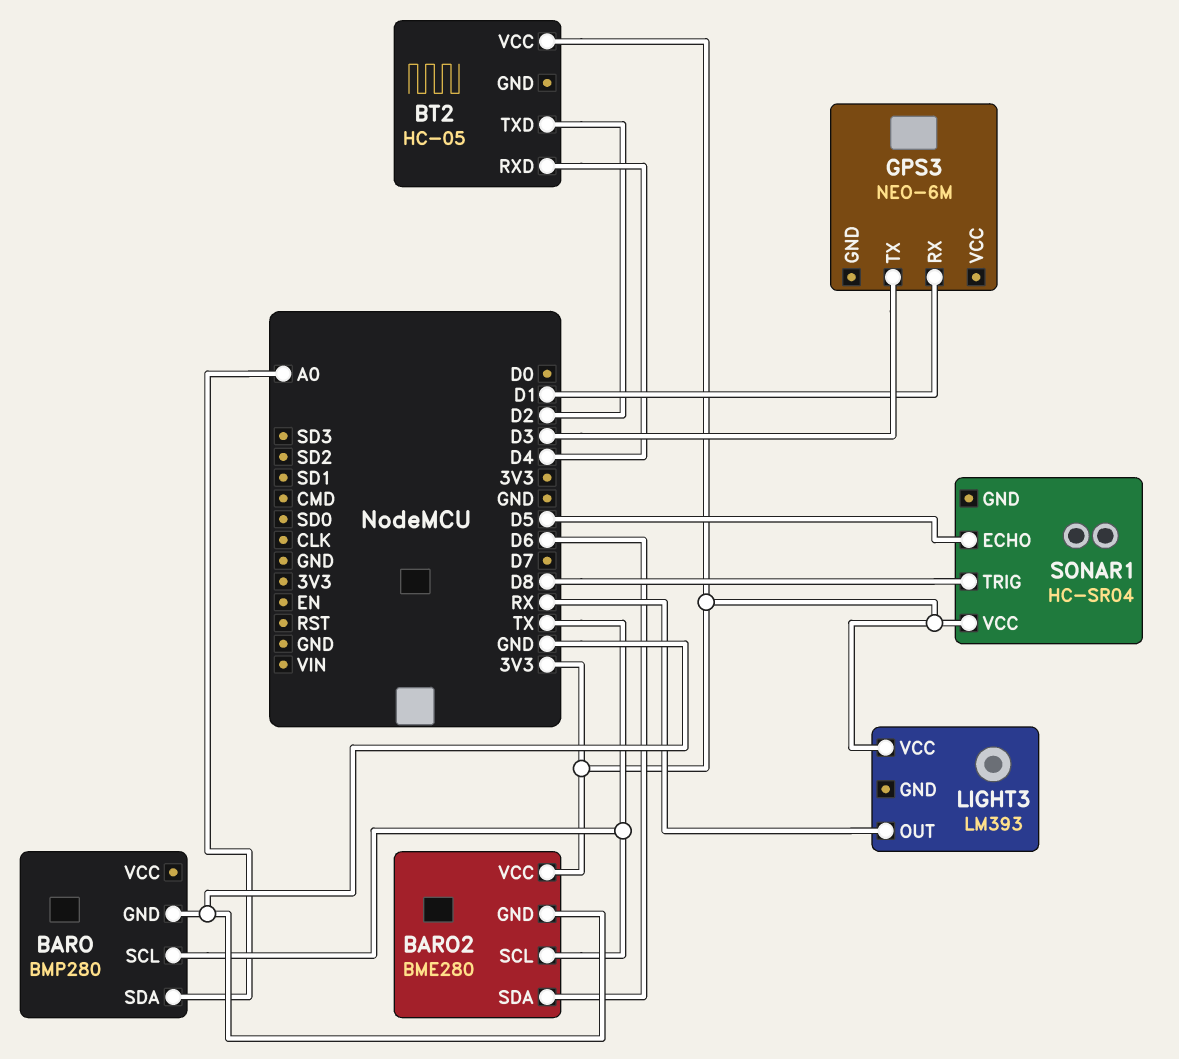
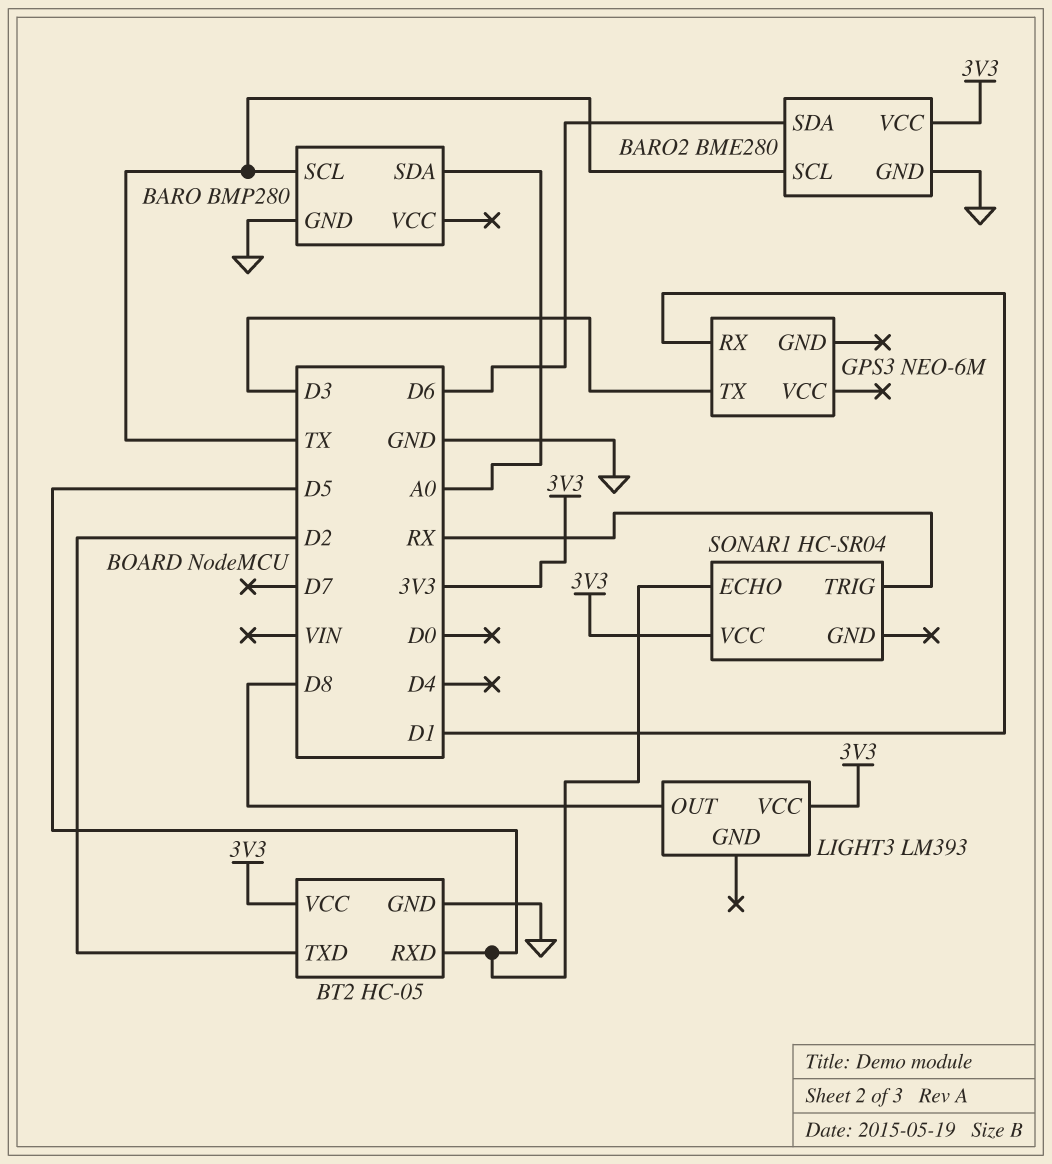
BT2 pin GND: none -> GND
BT2 pin RXD: D4 -> D5
LIGHT3 pin OUT: RX -> D8
SONAR1 pin TRIG: D8 -> RX

